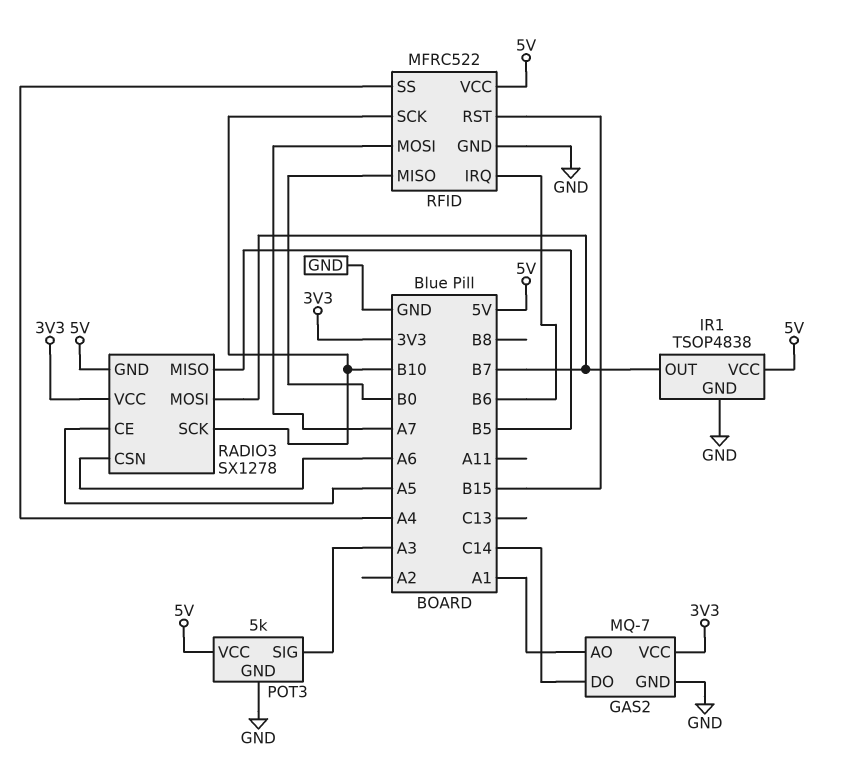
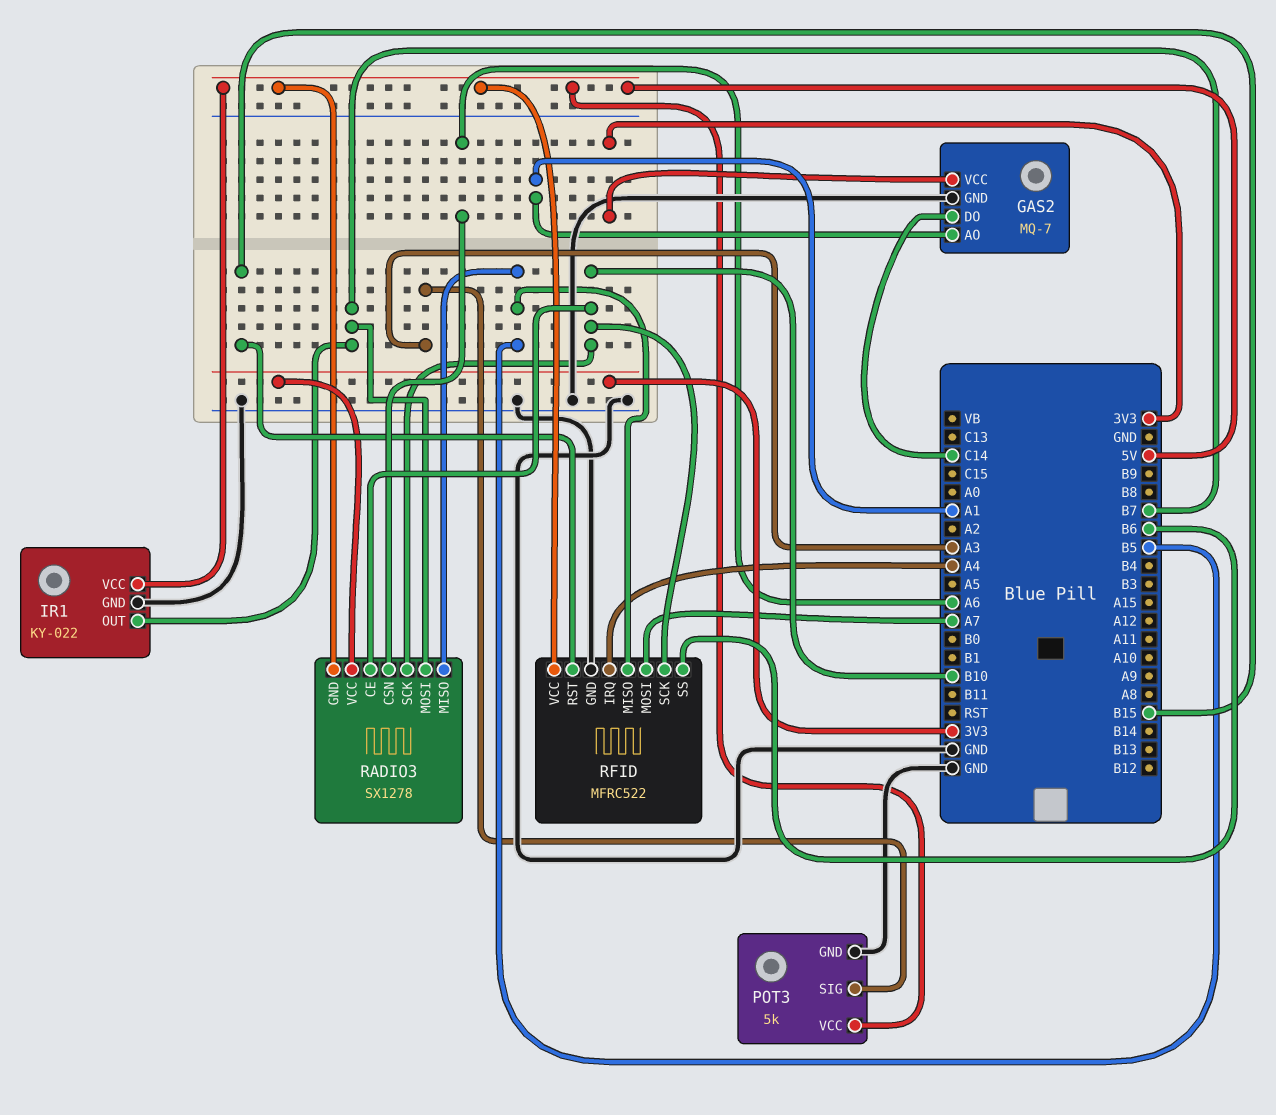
IR1: TSOP4838 -> KY-022
RADIO3 pin CE: A5 -> B10
RFID pin IRQ: B6 -> A4
RFID pin MISO: B0 -> B5
RFID pin SS: A4 -> B6

